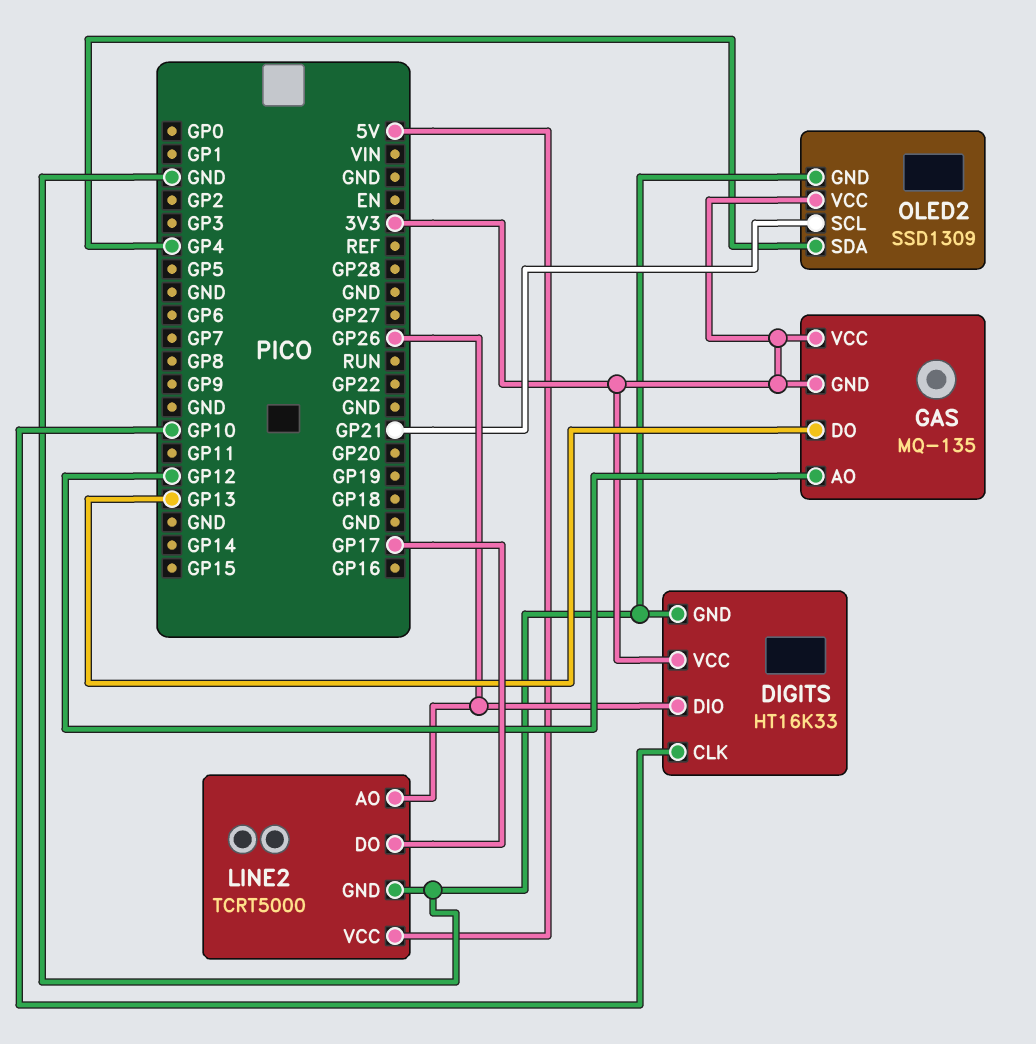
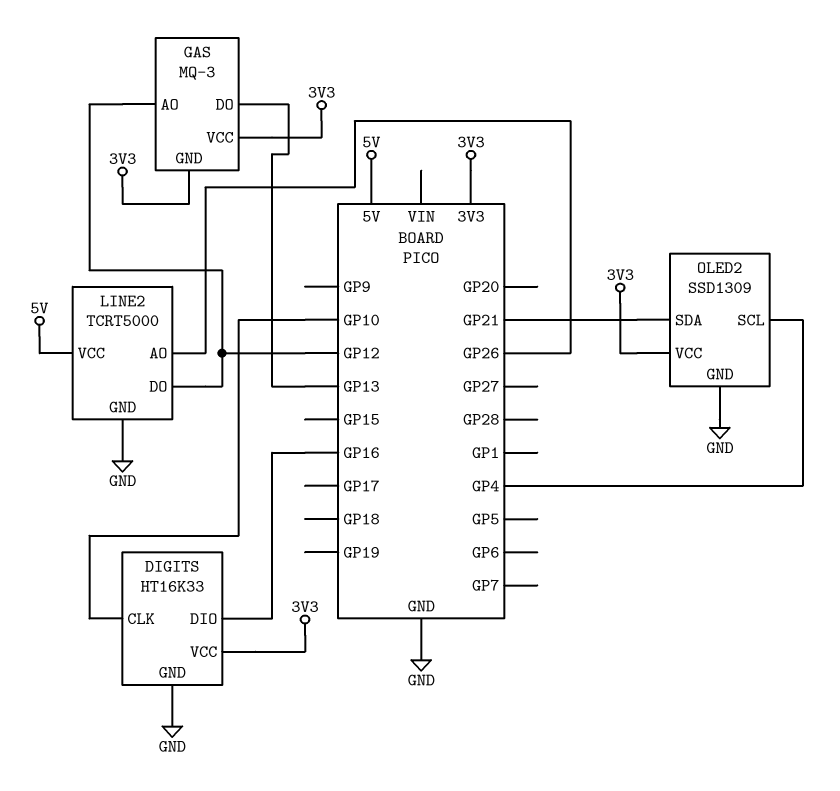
DIGITS pin DIO: GP26 -> GP16
GAS: MQ-135 -> MQ-3
LINE2 pin DO: GP17 -> GP12
OLED2 pin SCL: GP21 -> GP4
OLED2 pin SDA: GP4 -> GP21

